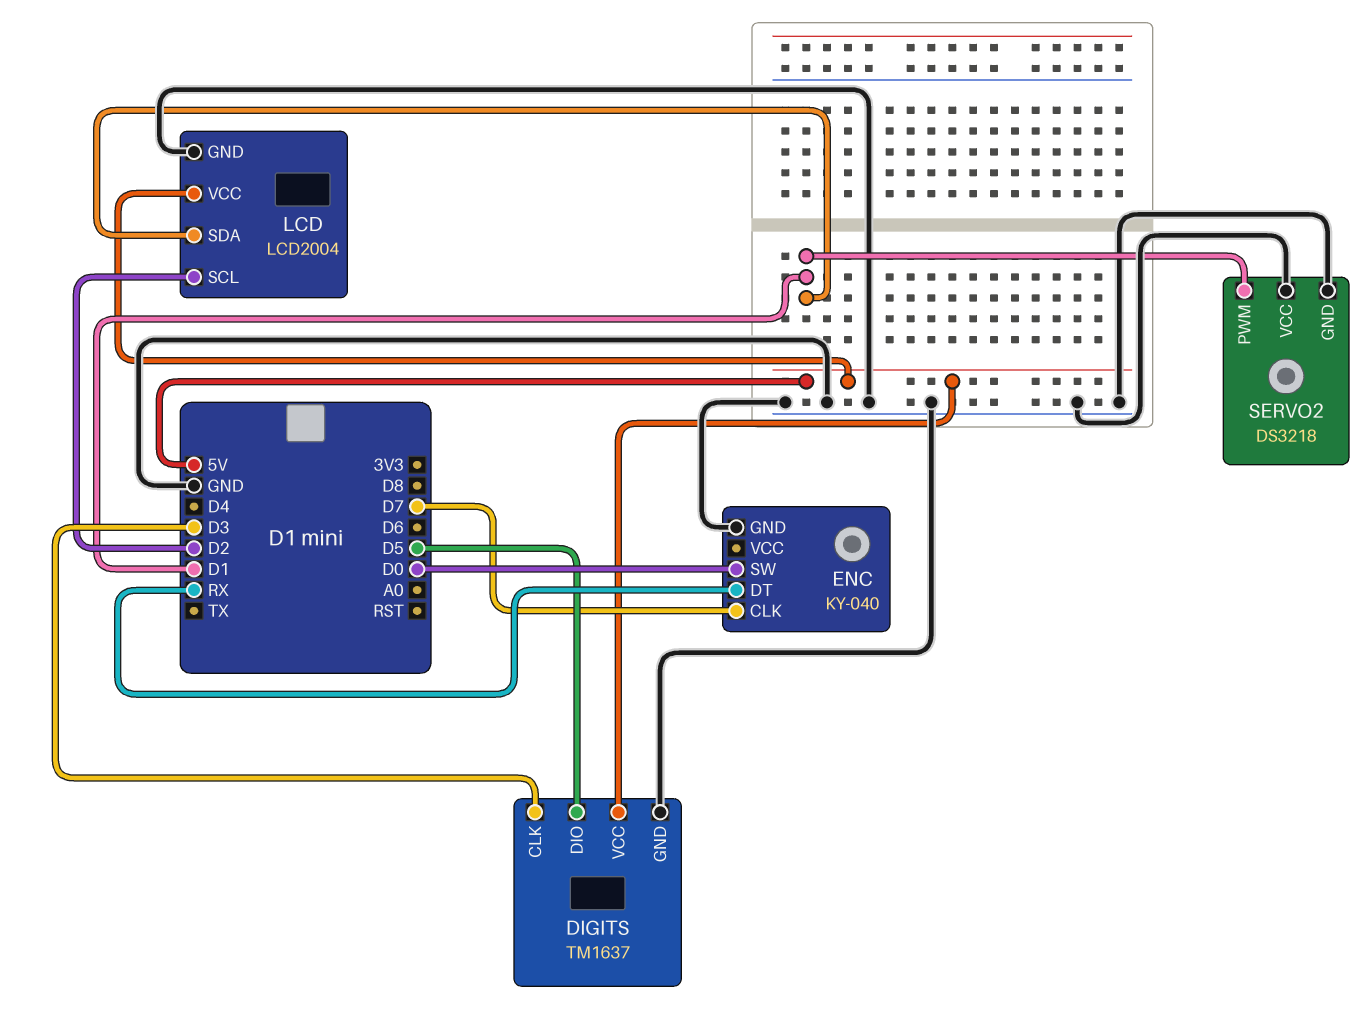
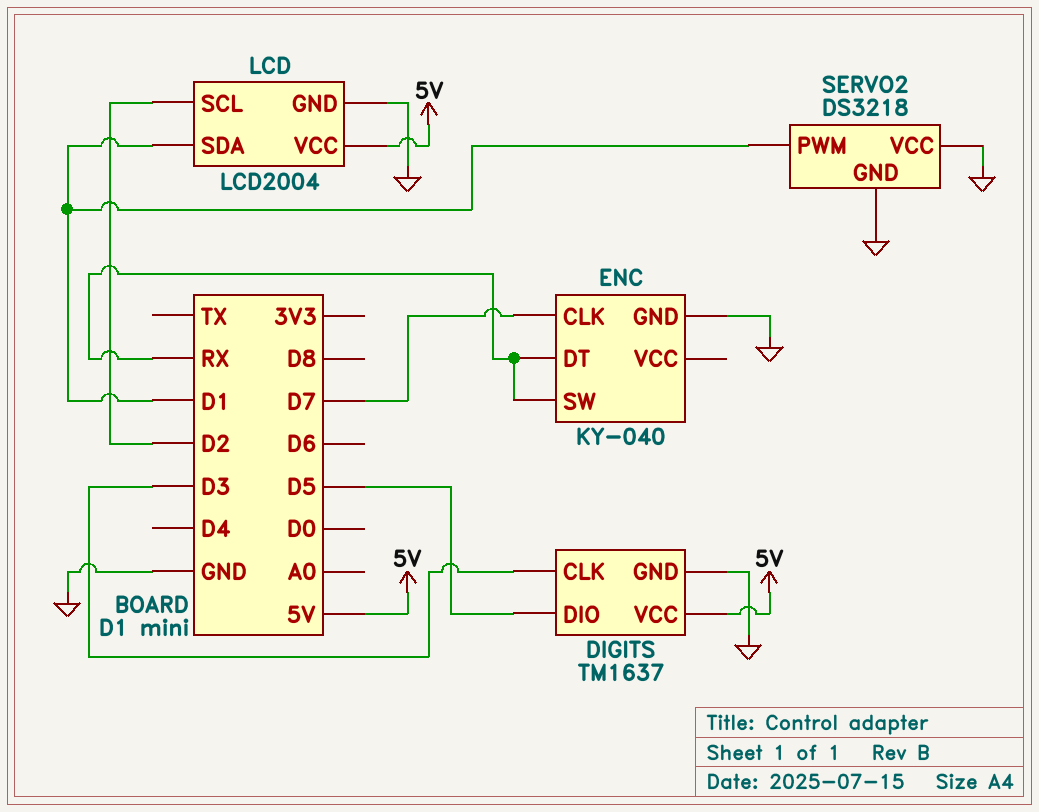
ENC pin SW: D0 -> RX

